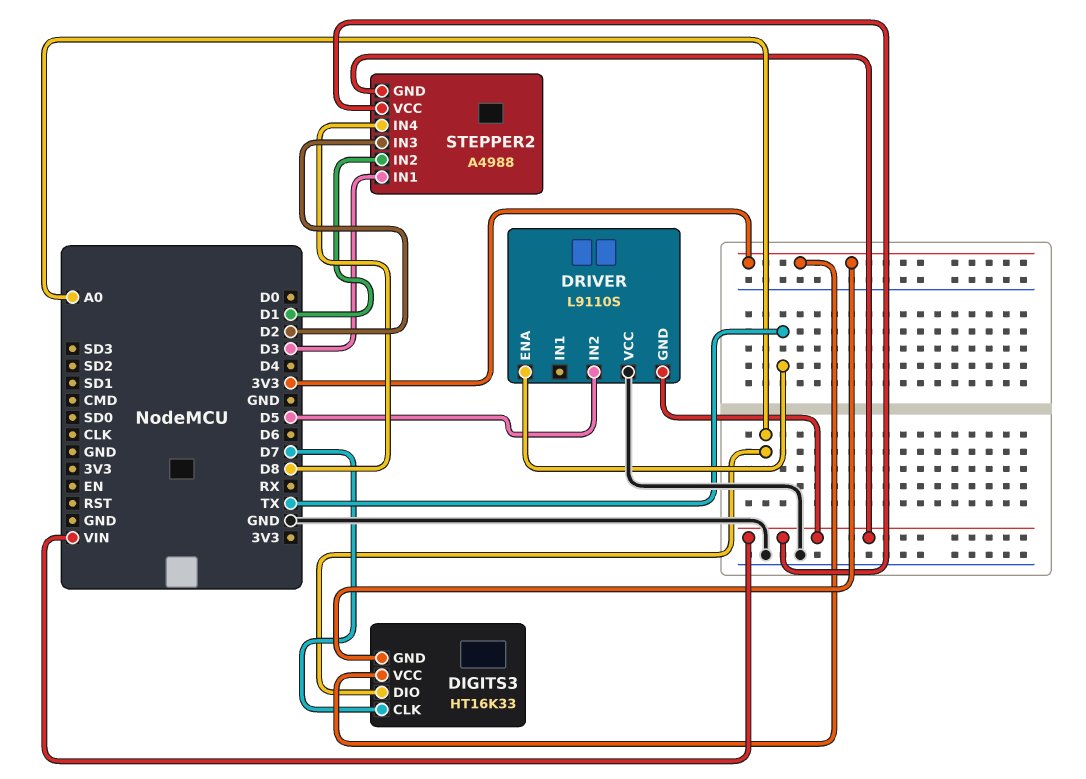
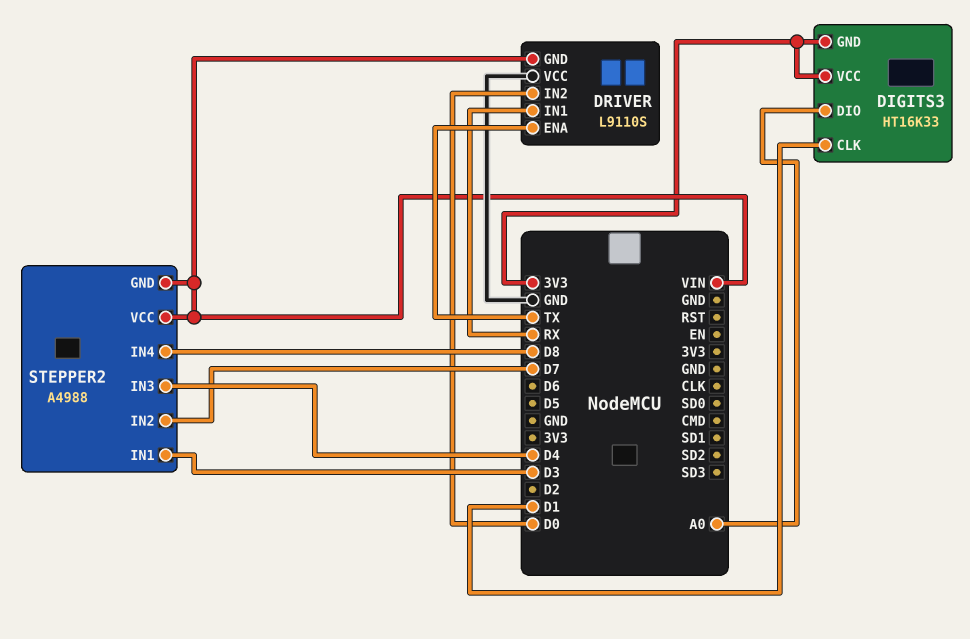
DIGITS3 pin CLK: D7 -> D1
DRIVER pin IN1: none -> RX
DRIVER pin IN2: D5 -> D0
STEPPER2 pin IN2: D1 -> D7
STEPPER2 pin IN3: D2 -> D4

